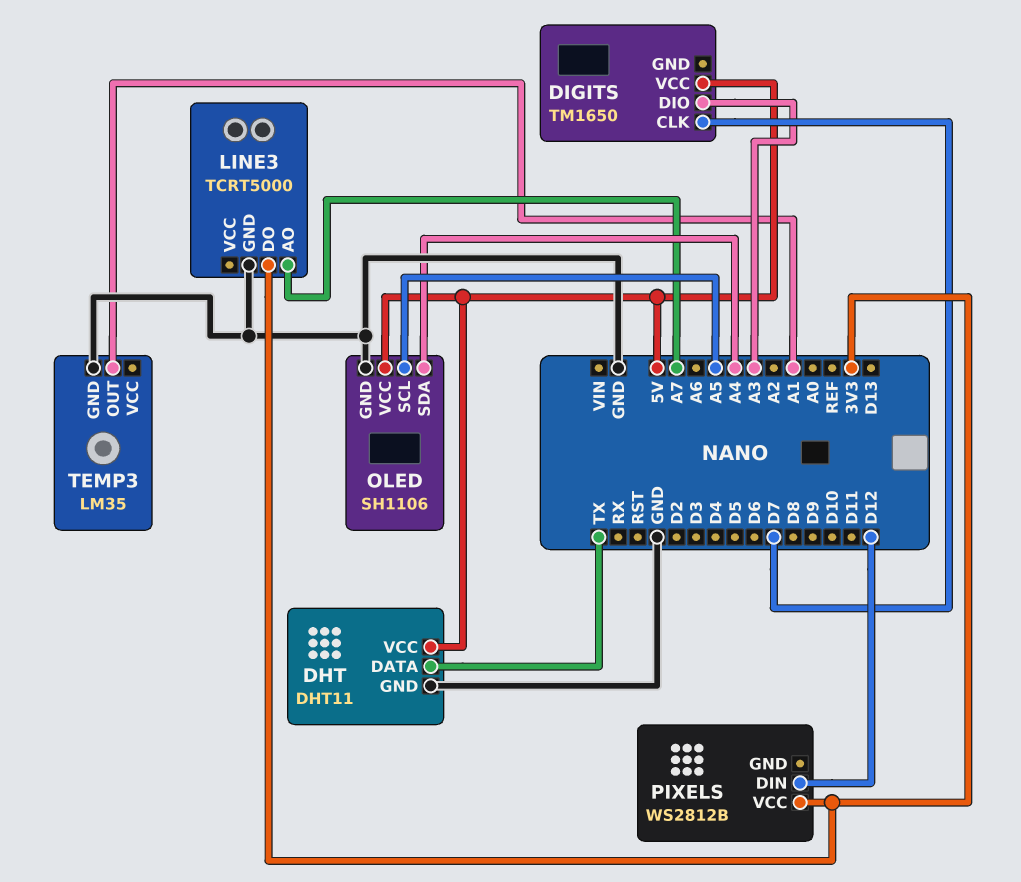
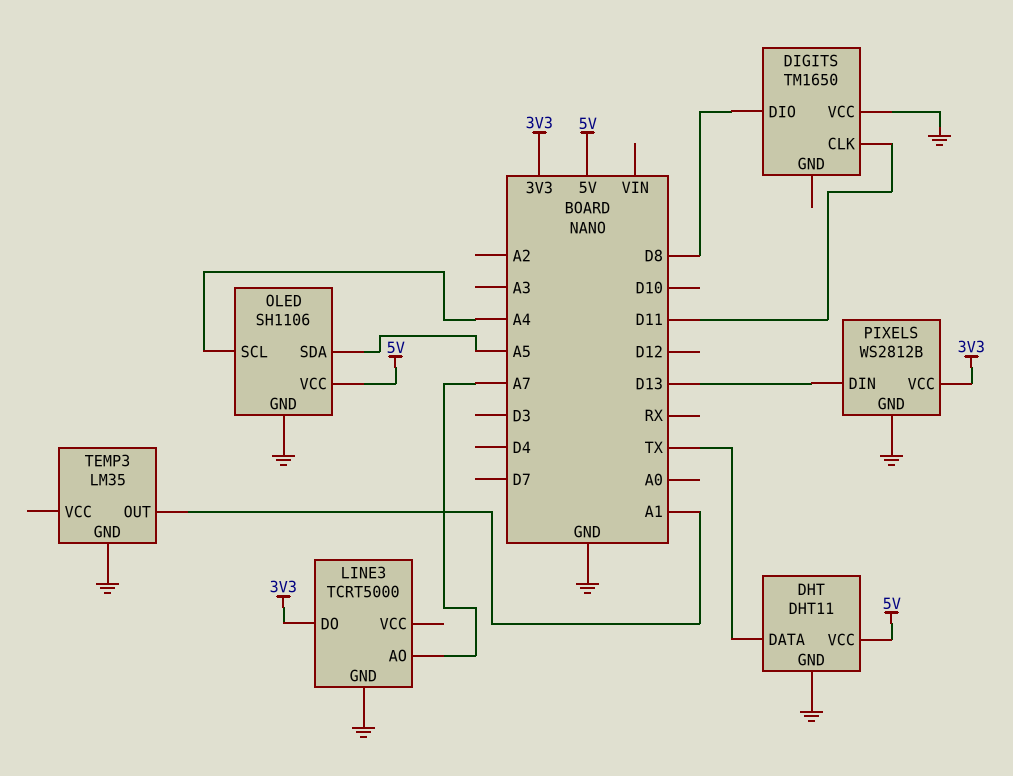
DIGITS pin CLK: D7 -> D11
DIGITS pin DIO: A3 -> D8
DIGITS pin VCC: 5V -> GND
OLED pin SCL: A5 -> A4
OLED pin SDA: A4 -> A5
PIXELS pin DIN: D12 -> D13
PIXELS pin GND: none -> GND

